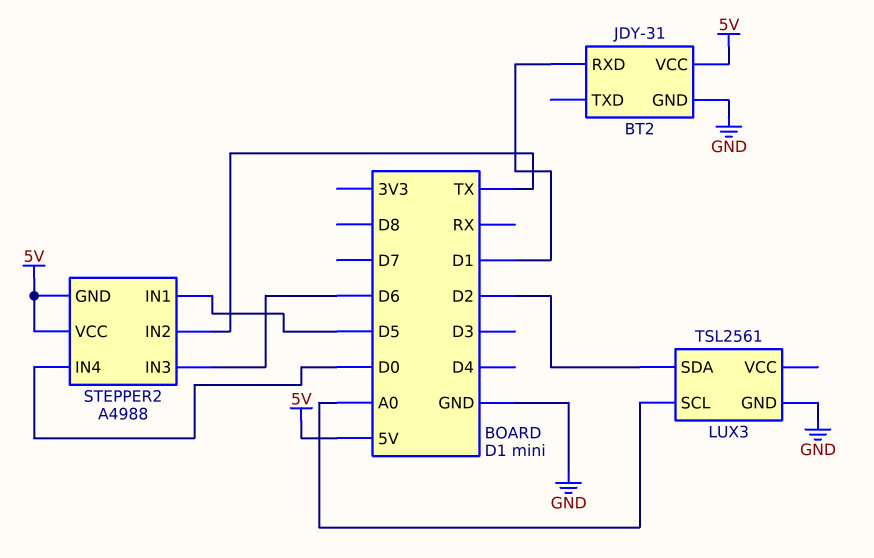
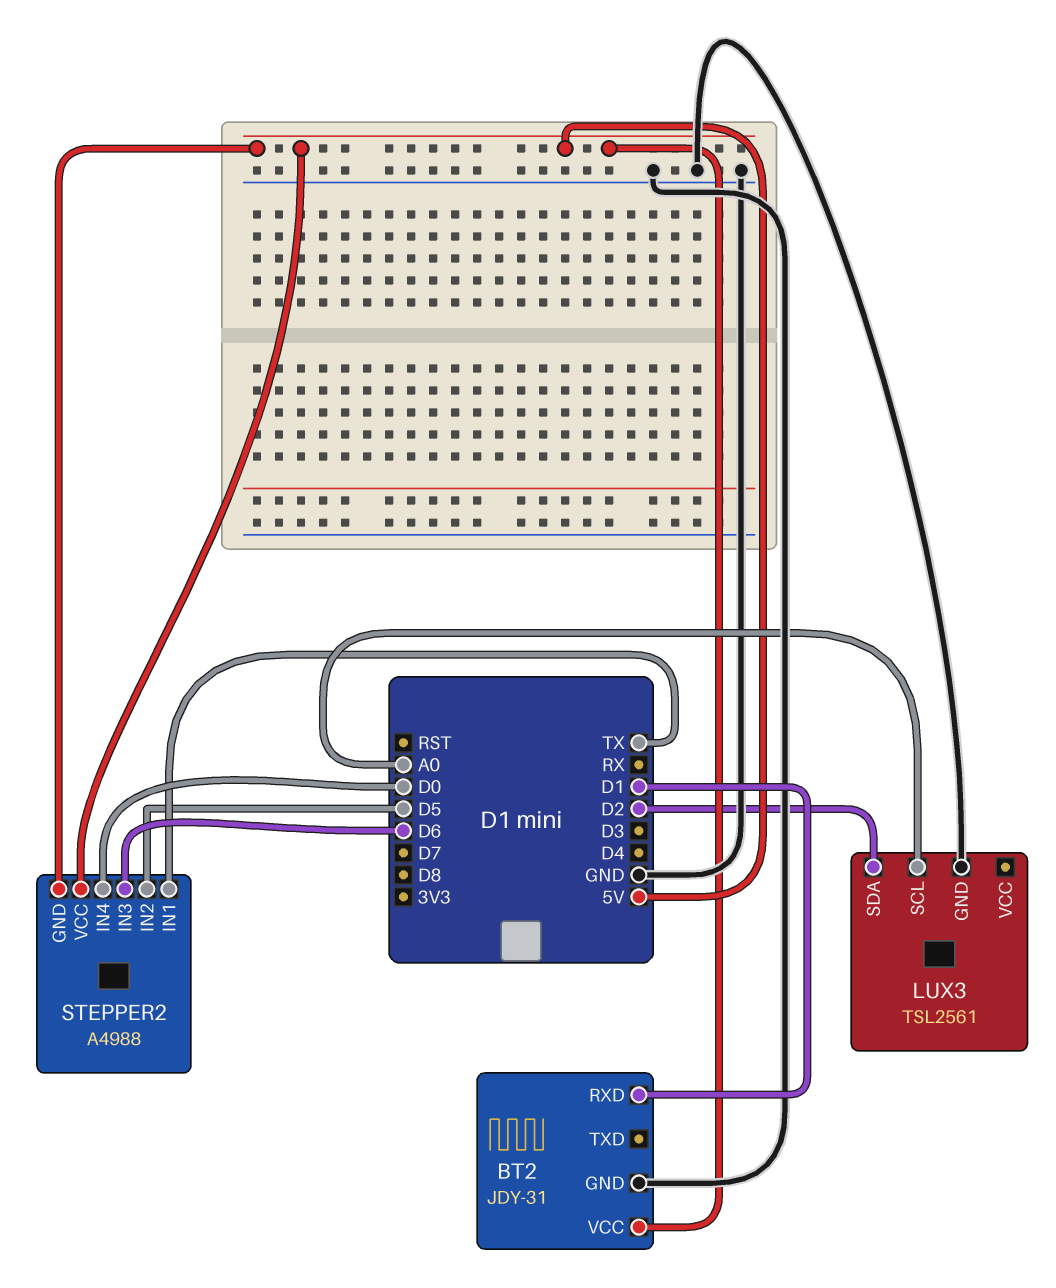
STEPPER2 pin IN1: D5 -> TX
STEPPER2 pin IN2: TX -> D5

